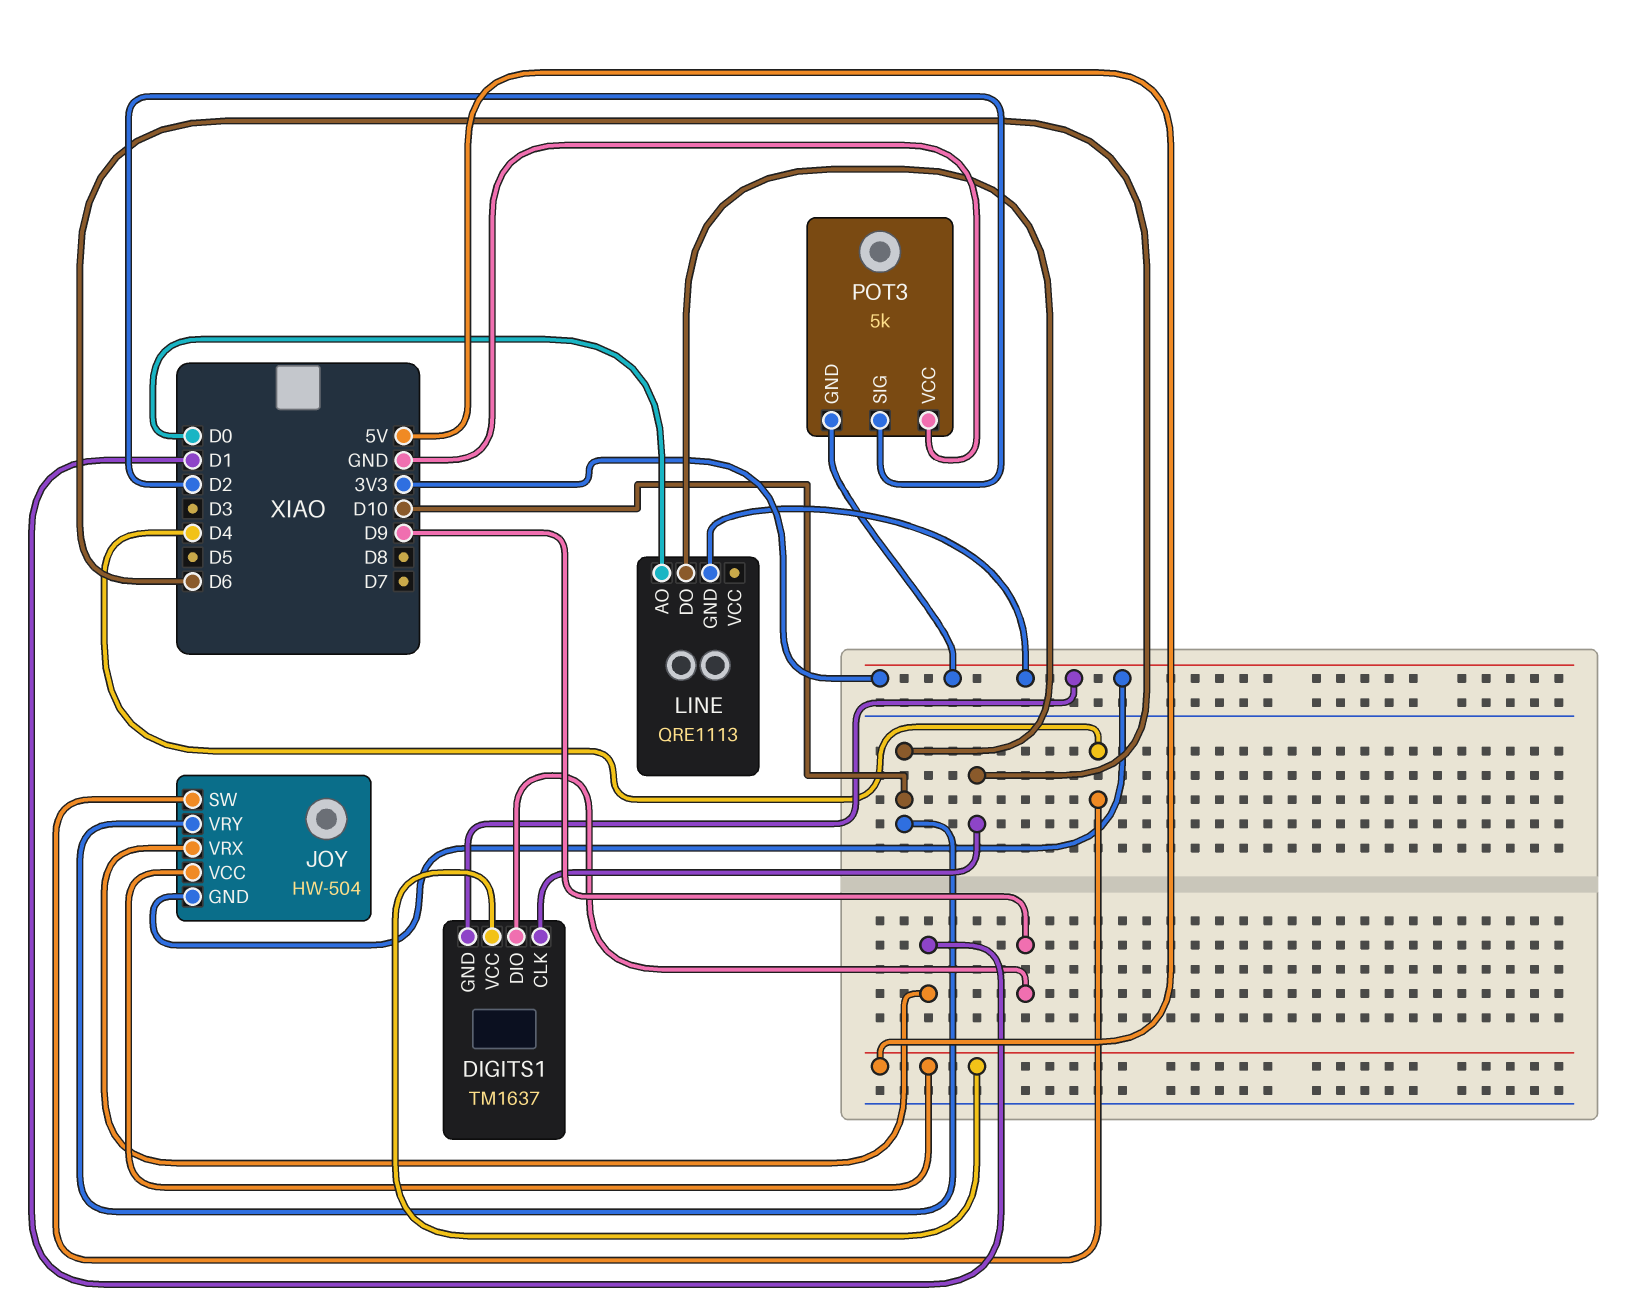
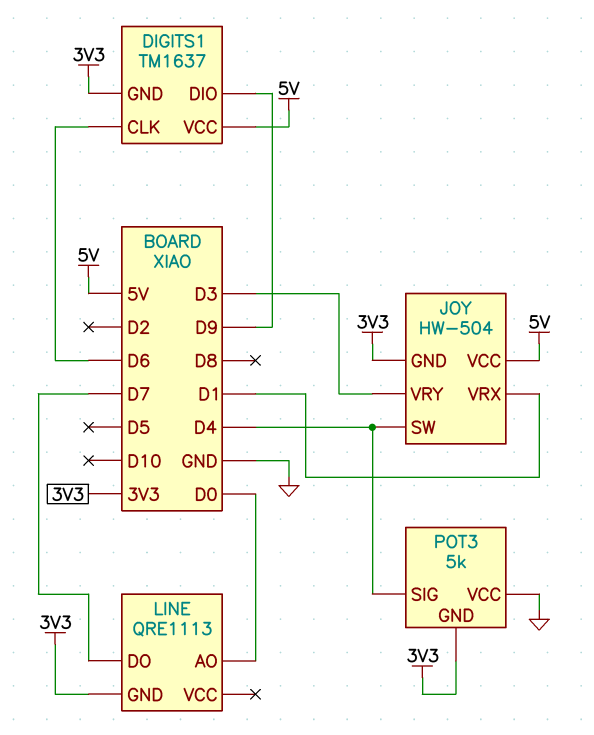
JOY pin VRY: D10 -> D3
LINE pin DO: D10 -> D7
POT3 pin SIG: D2 -> D4

